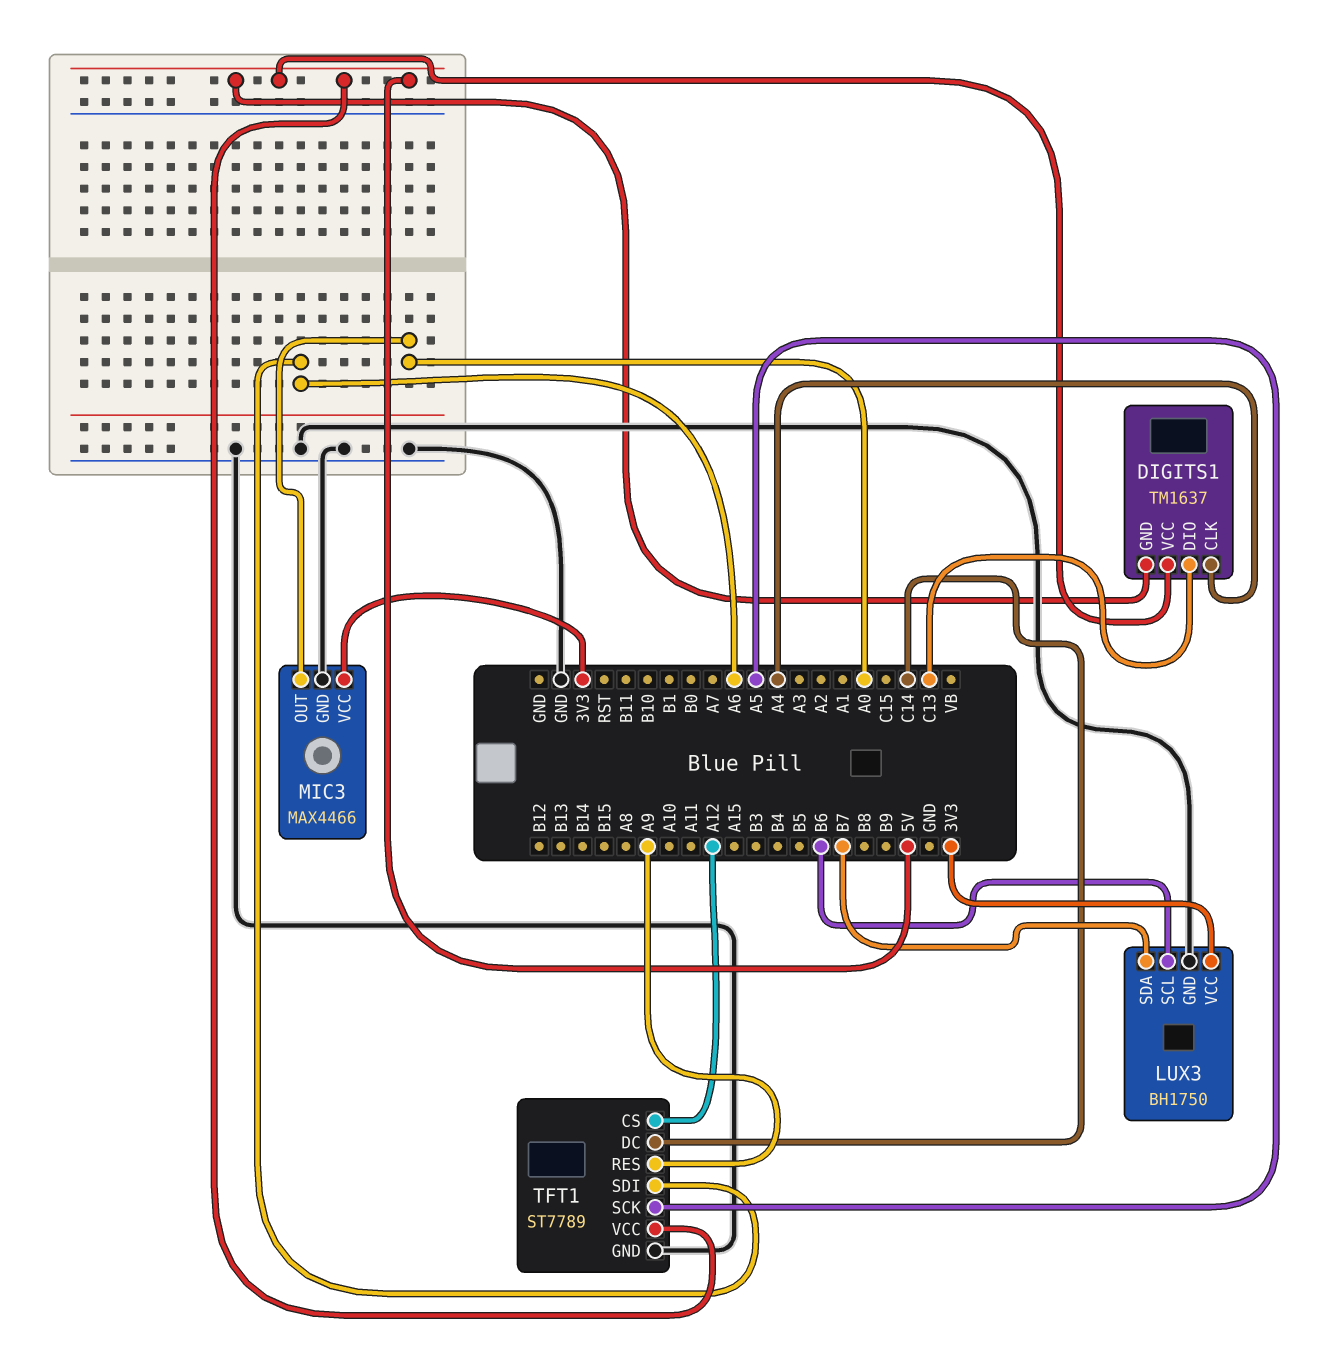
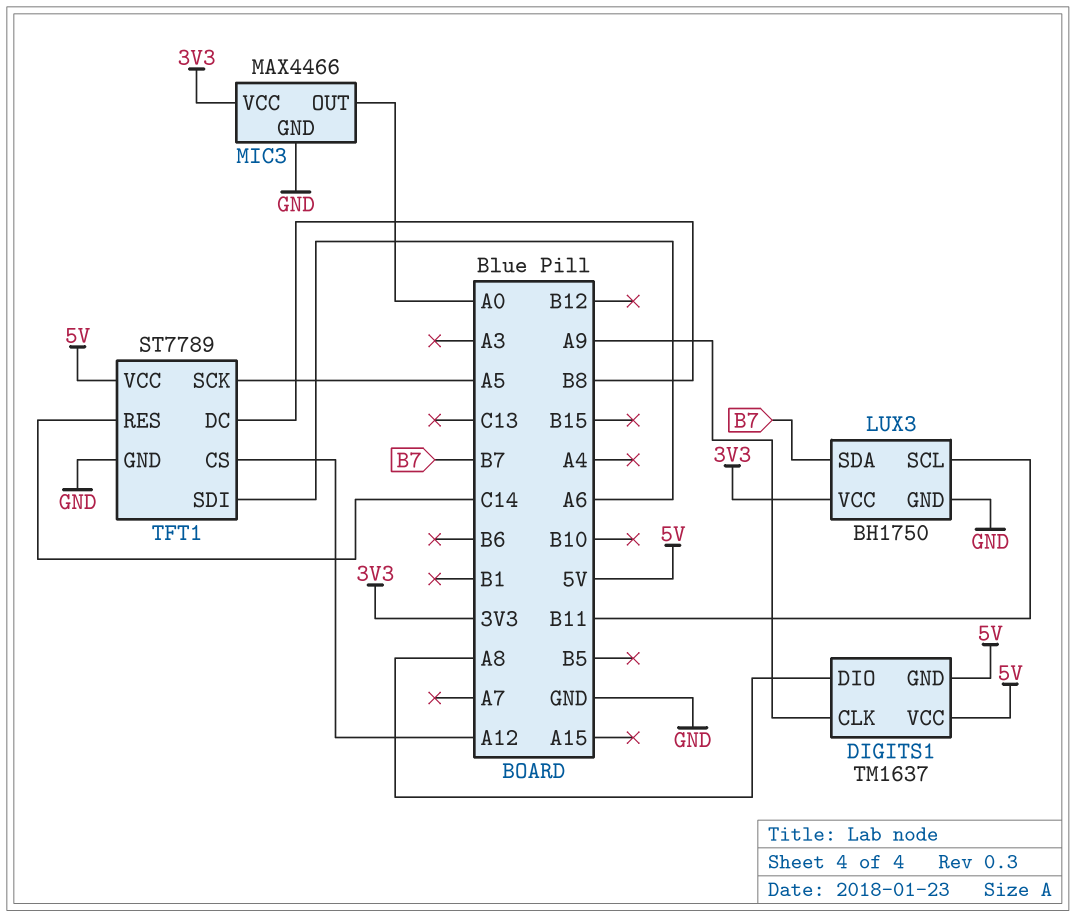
DIGITS1 pin CLK: A4 -> A9
DIGITS1 pin DIO: C13 -> A8
LUX3 pin SCL: B6 -> B11
TFT1 pin DC: C14 -> B8
TFT1 pin RES: A9 -> C14

